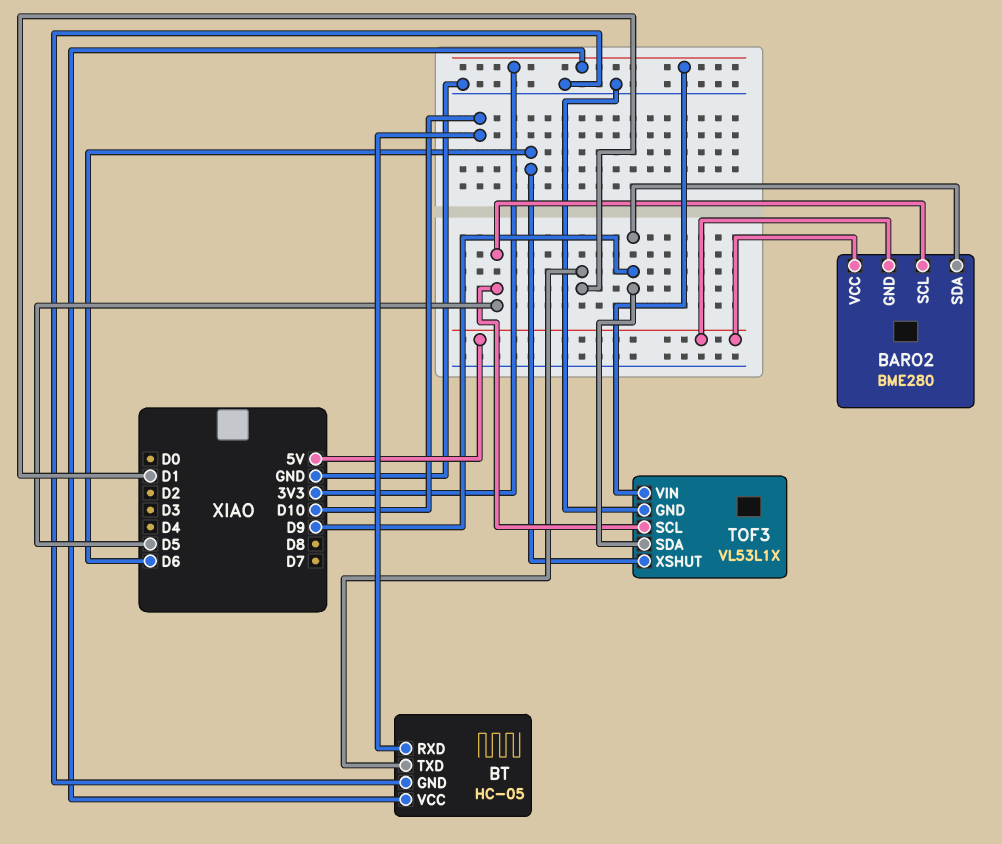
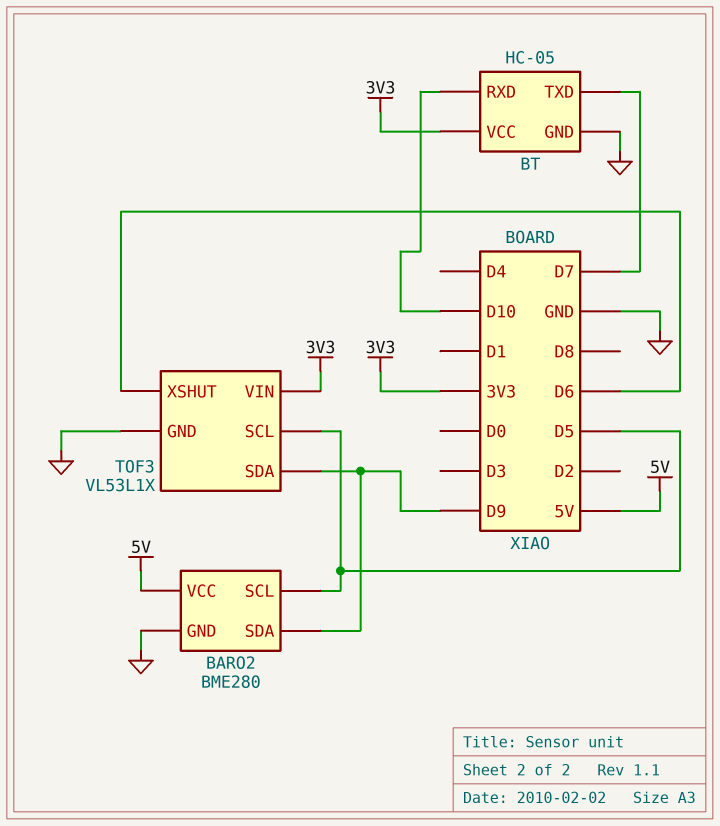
BARO2 pin GND: 5V -> GND
BT pin TXD: D1 -> D7

